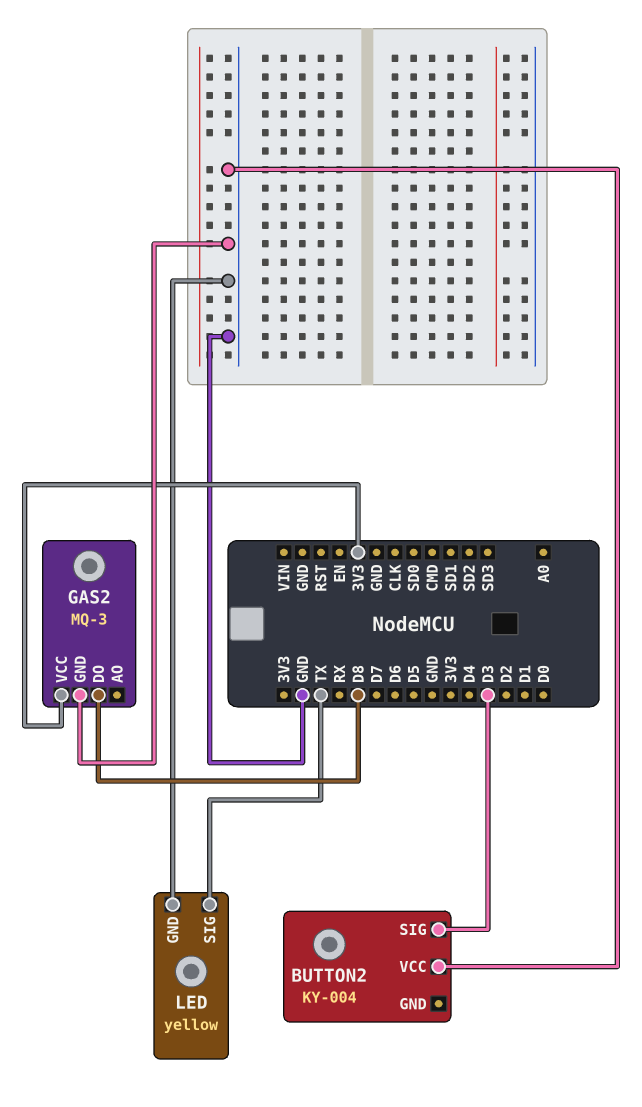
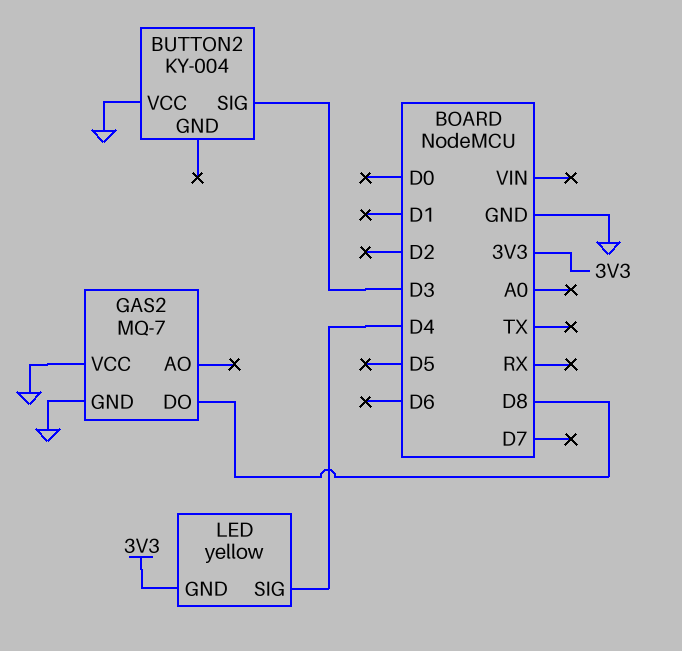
GAS2: MQ-3 -> MQ-7
GAS2 pin VCC: 3V3 -> GND
LED pin GND: GND -> 3V3
LED pin SIG: TX -> D4

